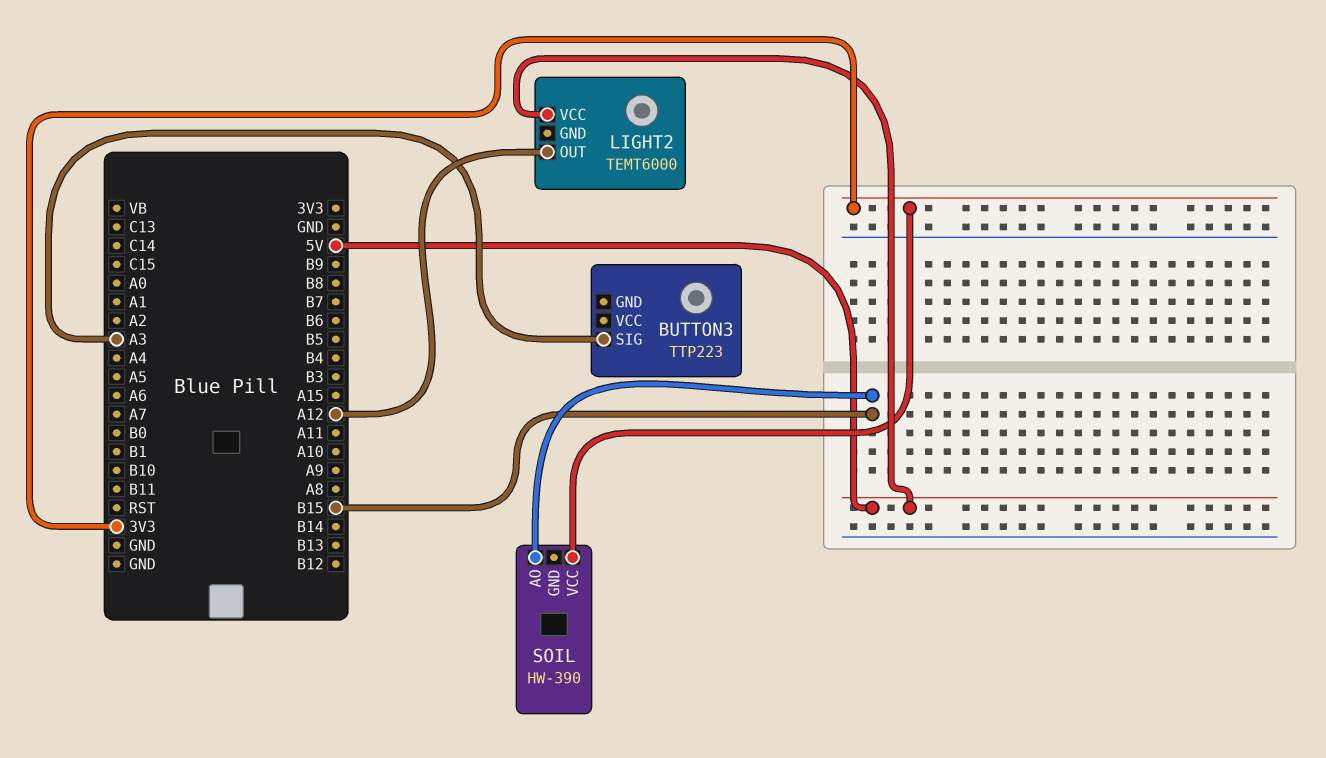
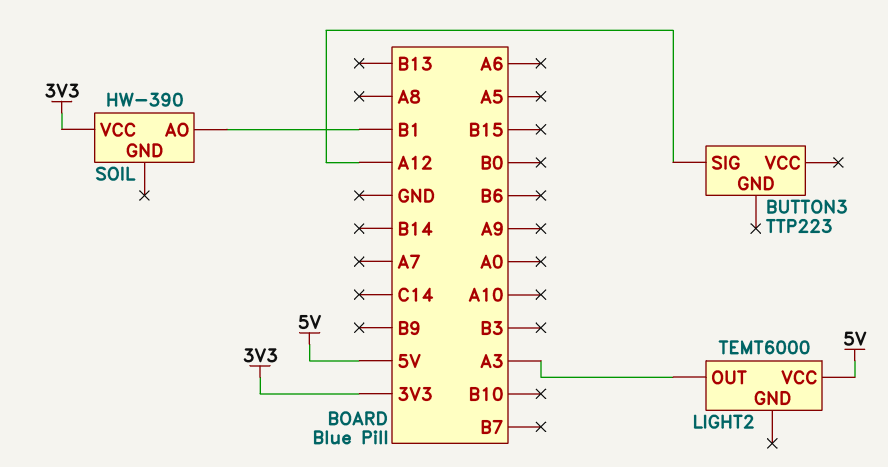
BUTTON3 pin SIG: A3 -> A12
LIGHT2 pin OUT: A12 -> A3
SOIL pin AO: B15 -> B1

